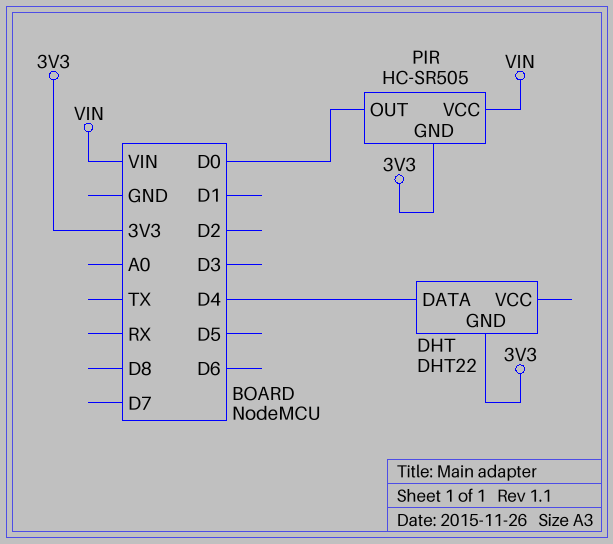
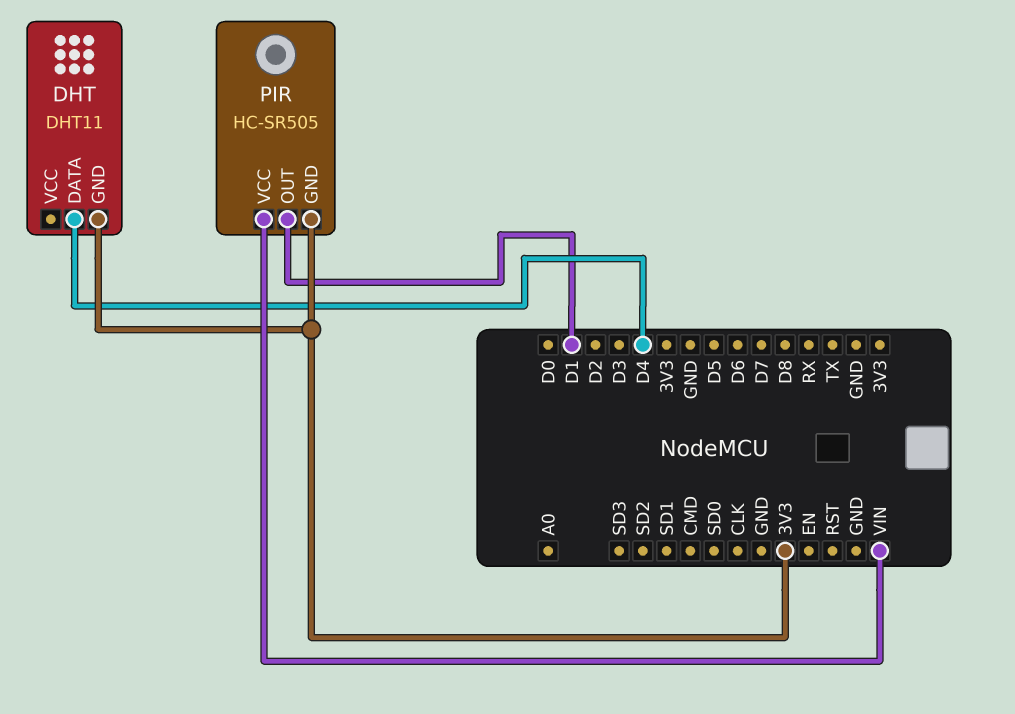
DHT: DHT22 -> DHT11
PIR pin OUT: D0 -> D1

